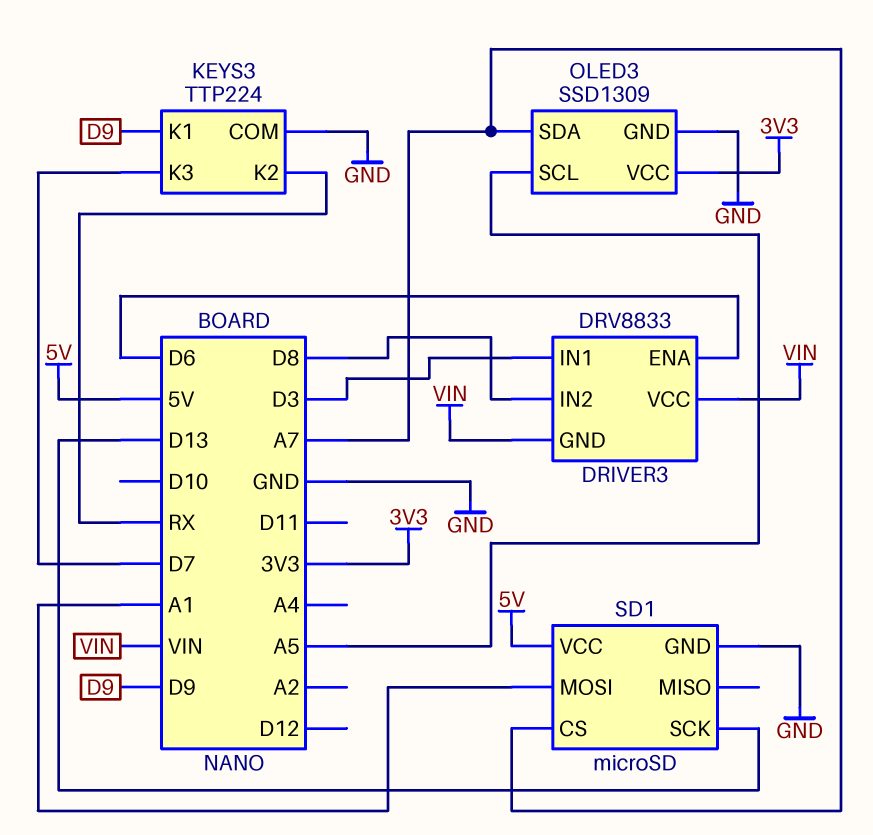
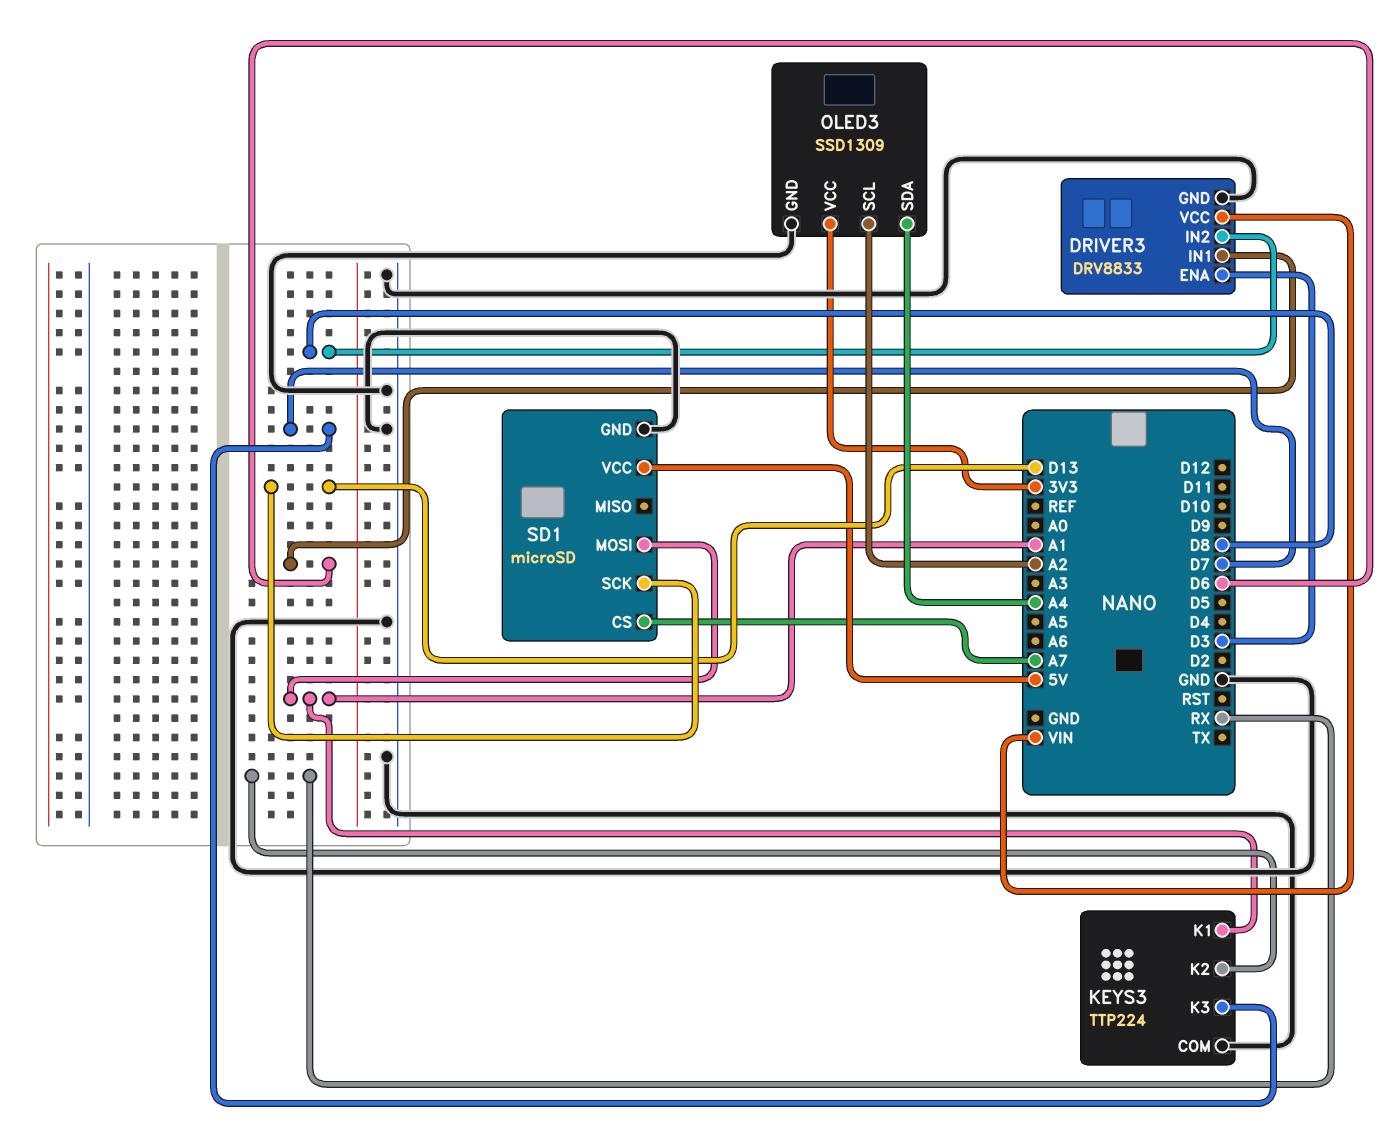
DRIVER3 pin ENA: D6 -> D3
DRIVER3 pin GND: VIN -> GND
DRIVER3 pin IN1: D3 -> D6
KEYS3 pin K1: D9 -> A1
OLED3 pin SCL: A5 -> A2
OLED3 pin SDA: A7 -> A4

